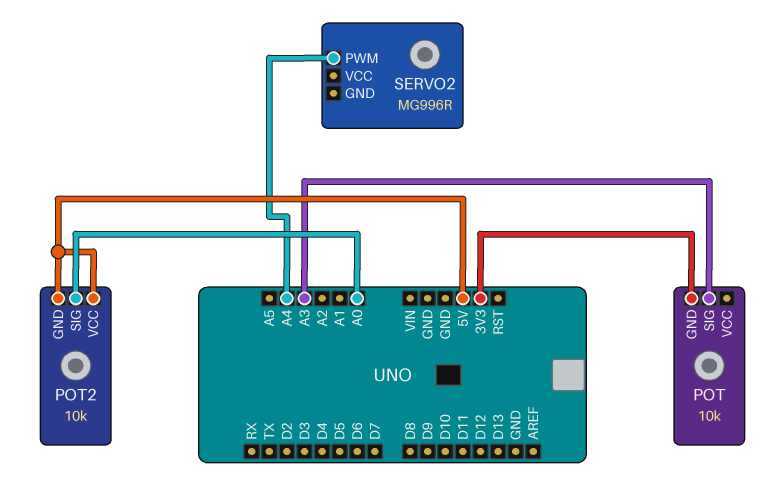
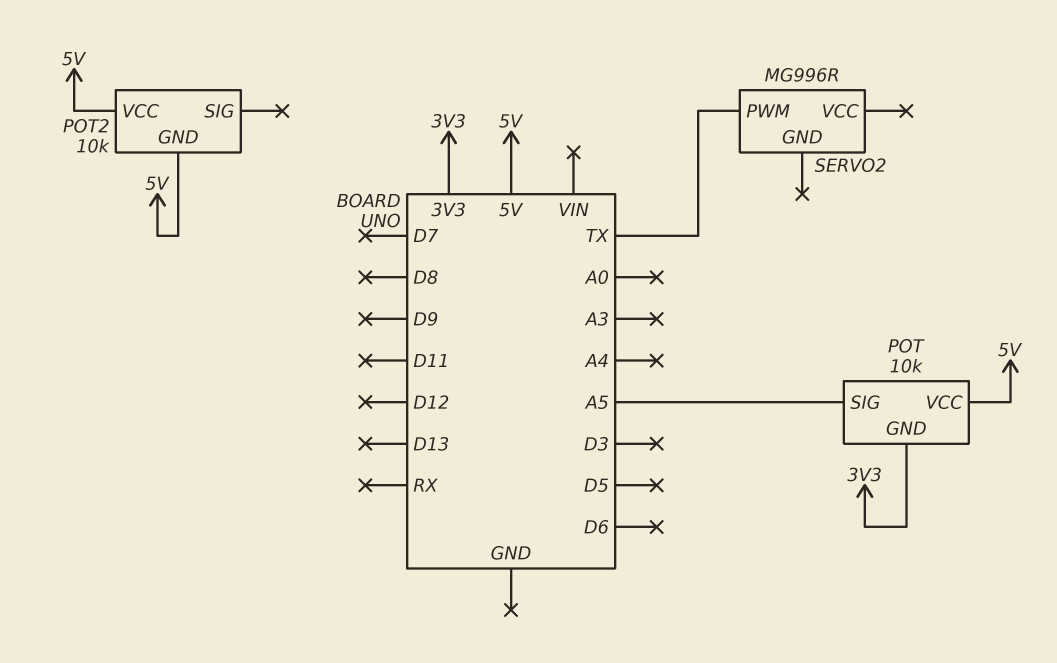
POT pin SIG: A3 -> A5
POT pin VCC: none -> 5V
POT2 pin SIG: A0 -> none
SERVO2 pin PWM: A4 -> TX

